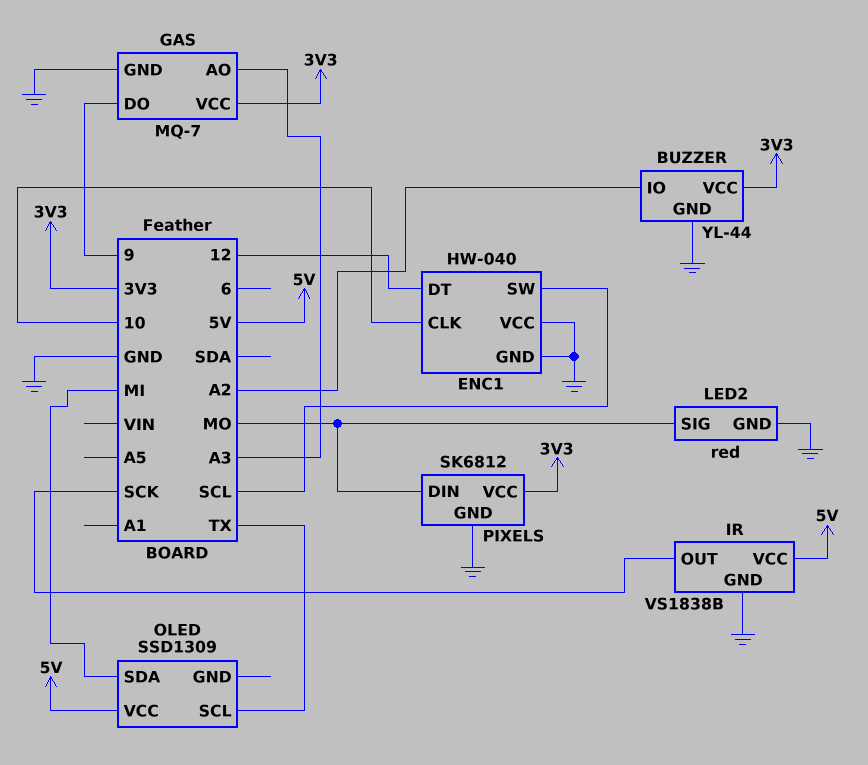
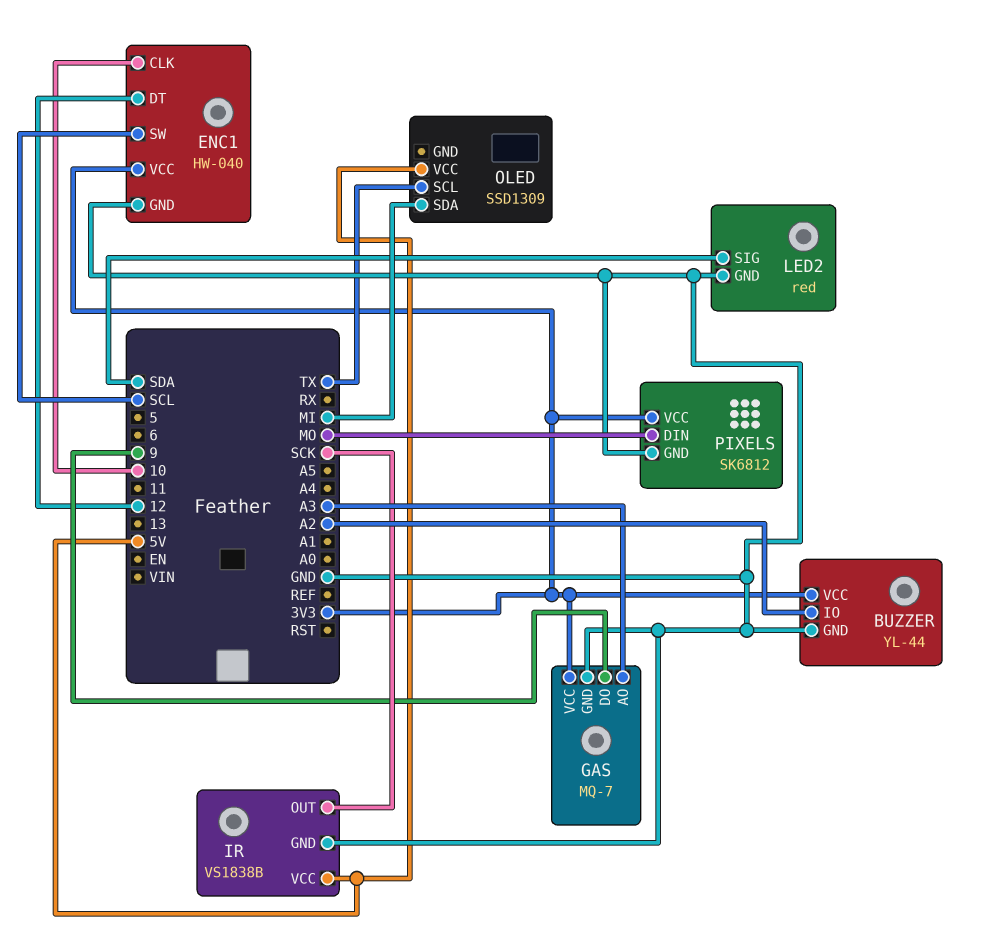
ENC1 pin VCC: GND -> 3V3
LED2 pin SIG: MO -> SDA

